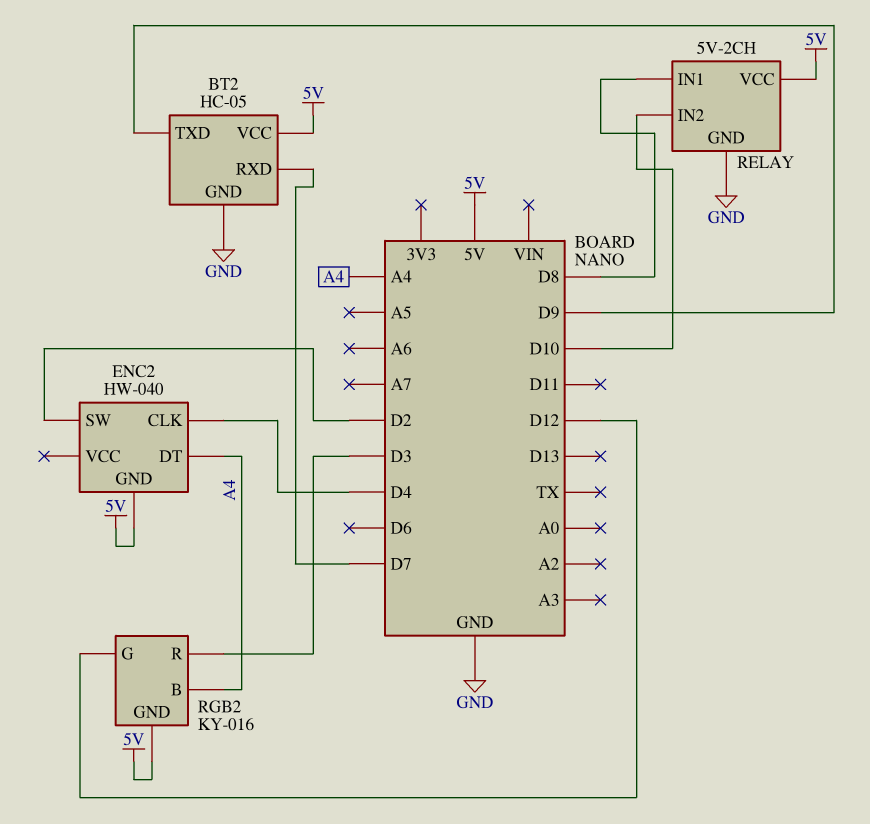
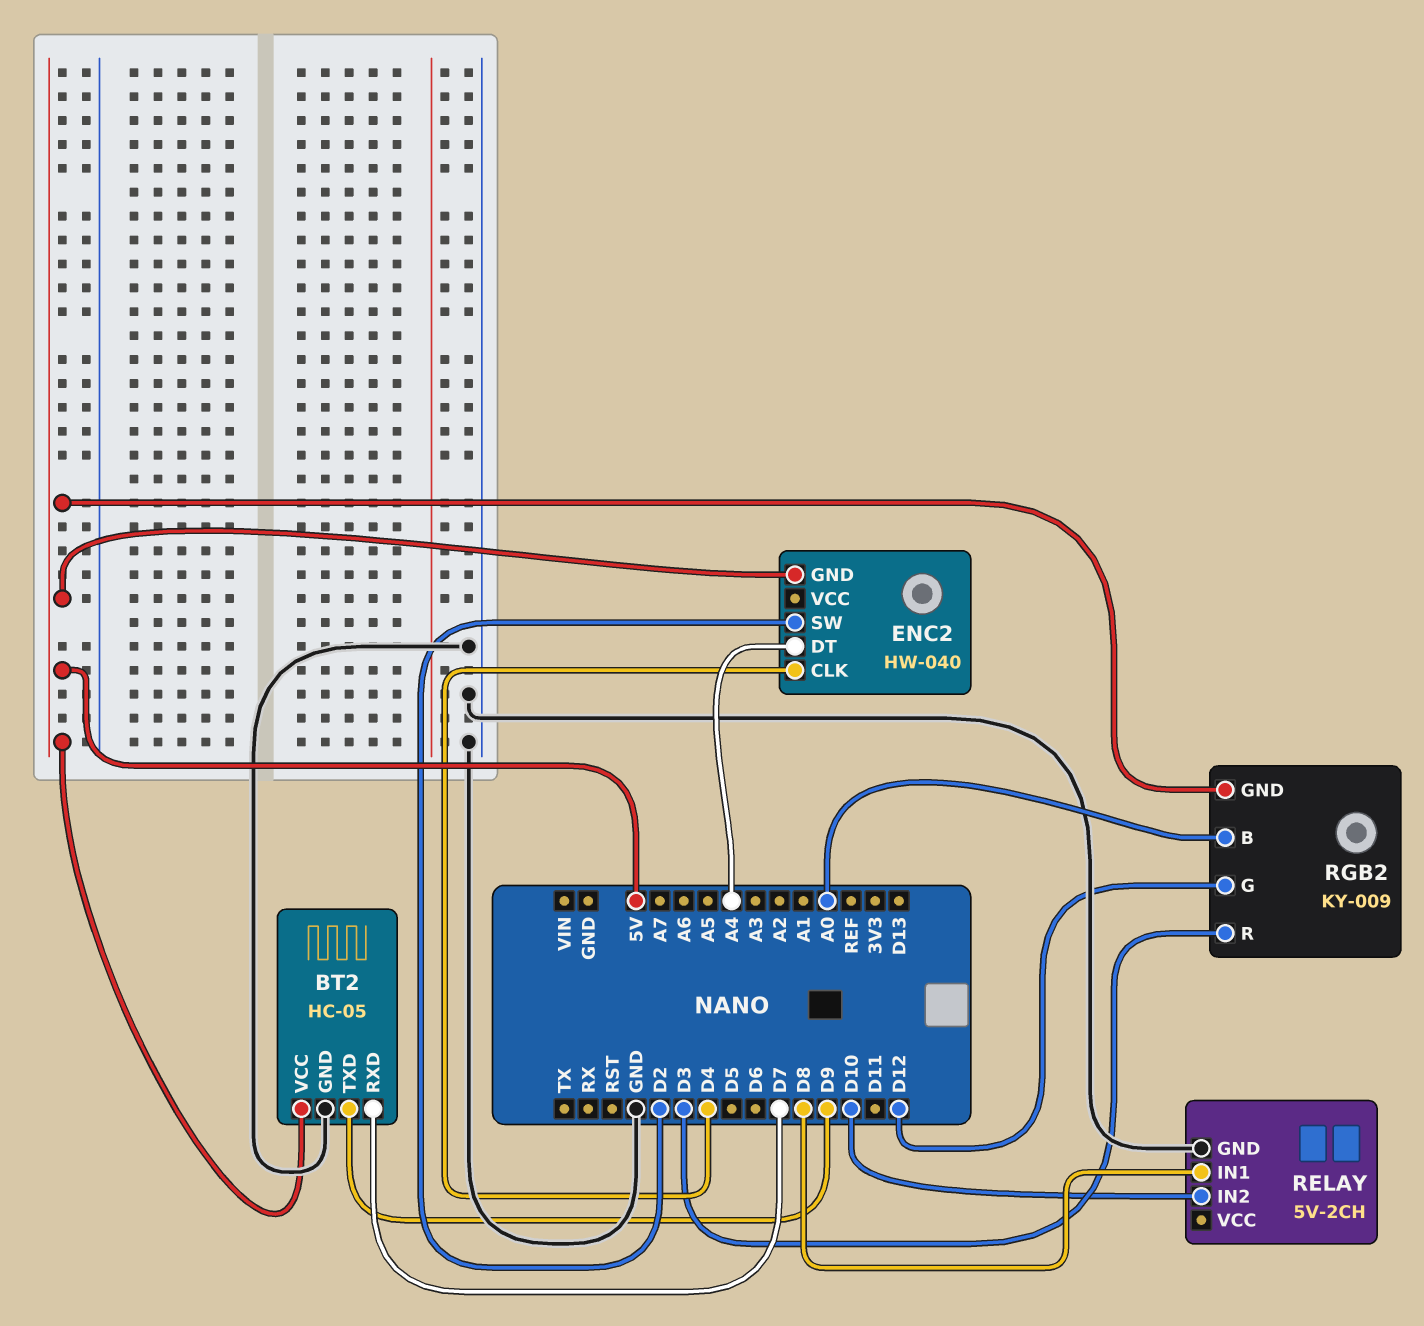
RELAY pin VCC: 5V -> none
RGB2: KY-016 -> KY-009
RGB2 pin B: A4 -> A0

